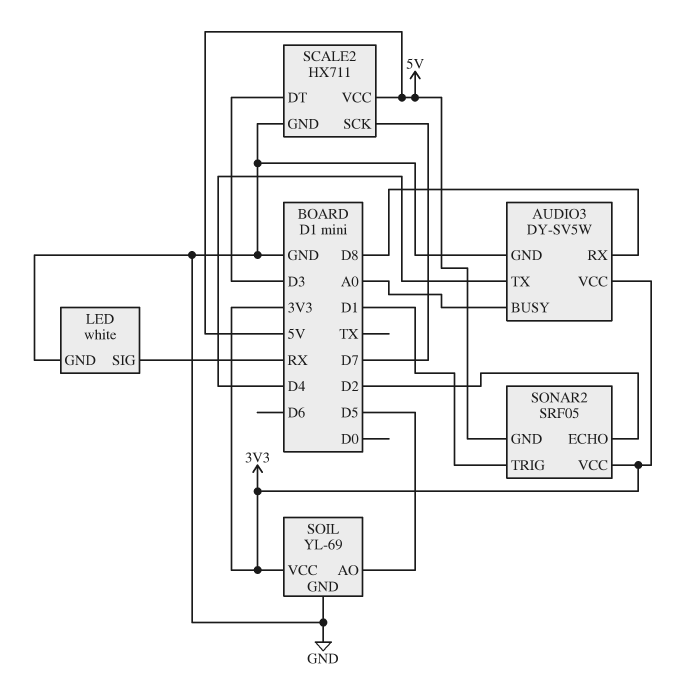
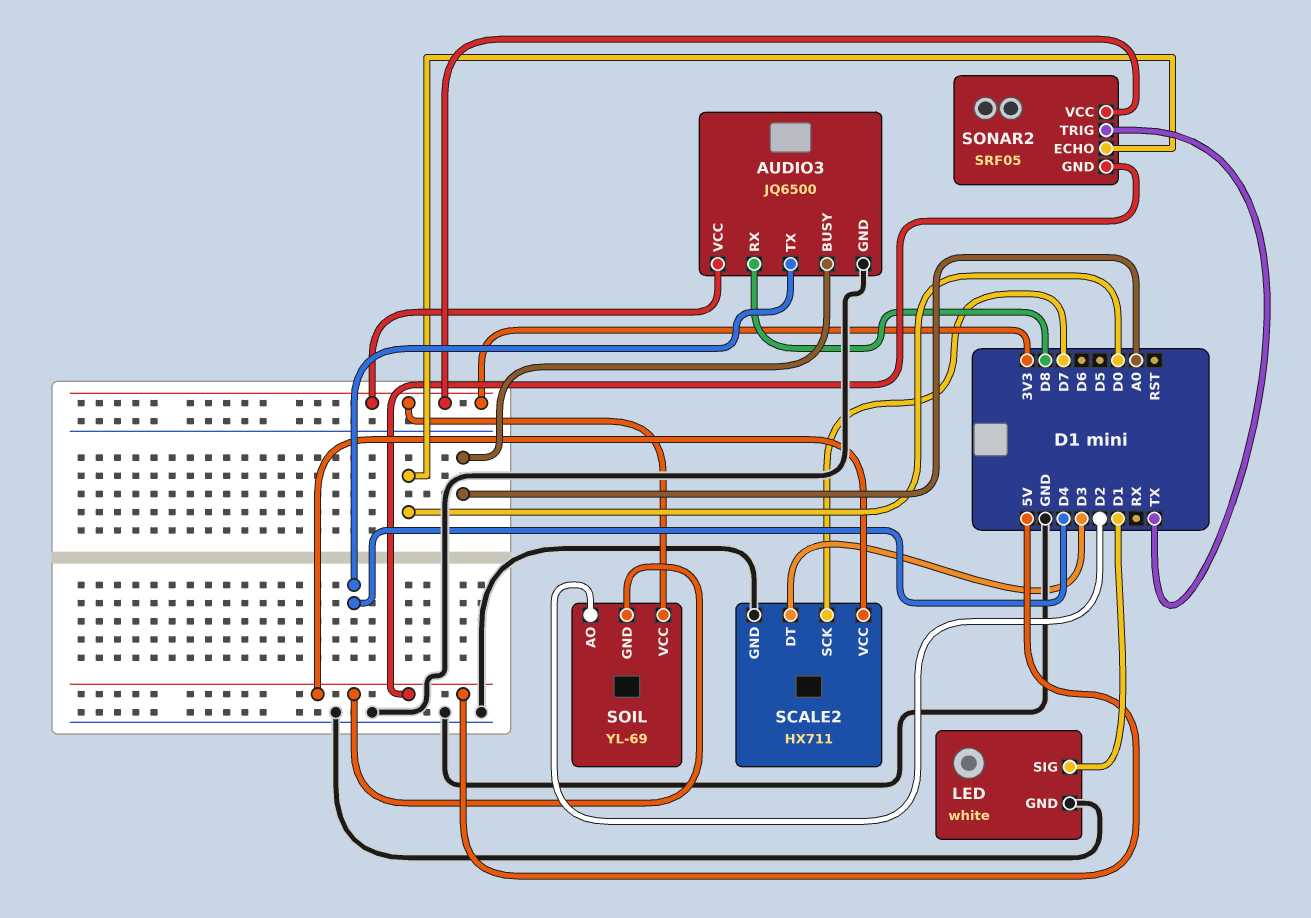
AUDIO3: DY-SV5W -> JQ6500
LED pin SIG: RX -> D1
SOIL pin AO: D5 -> D2
SOIL pin GND: GND -> 5V
SONAR2 pin ECHO: D2 -> D0
SONAR2 pin TRIG: D1 -> TX

